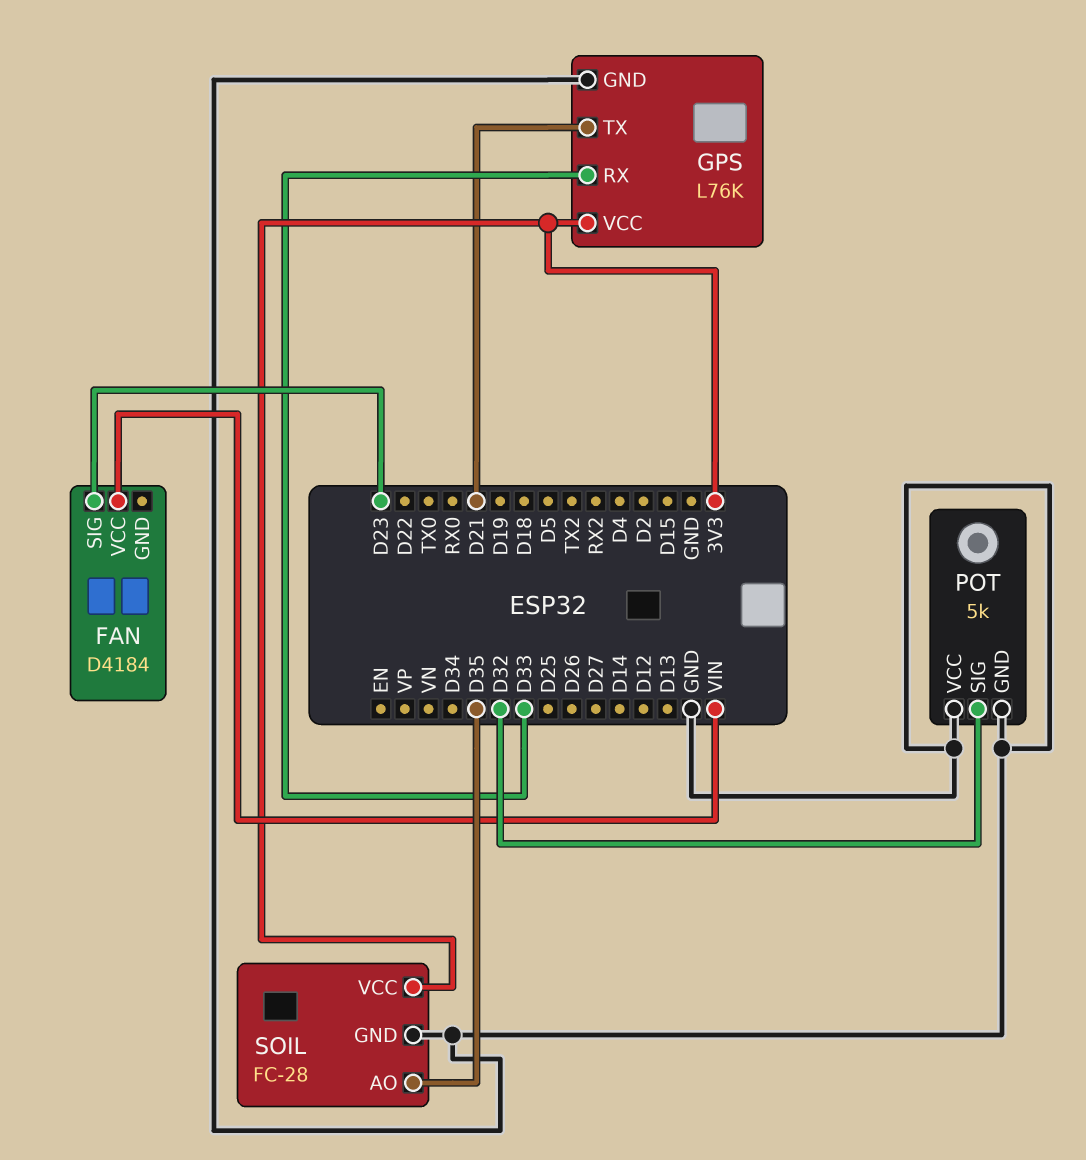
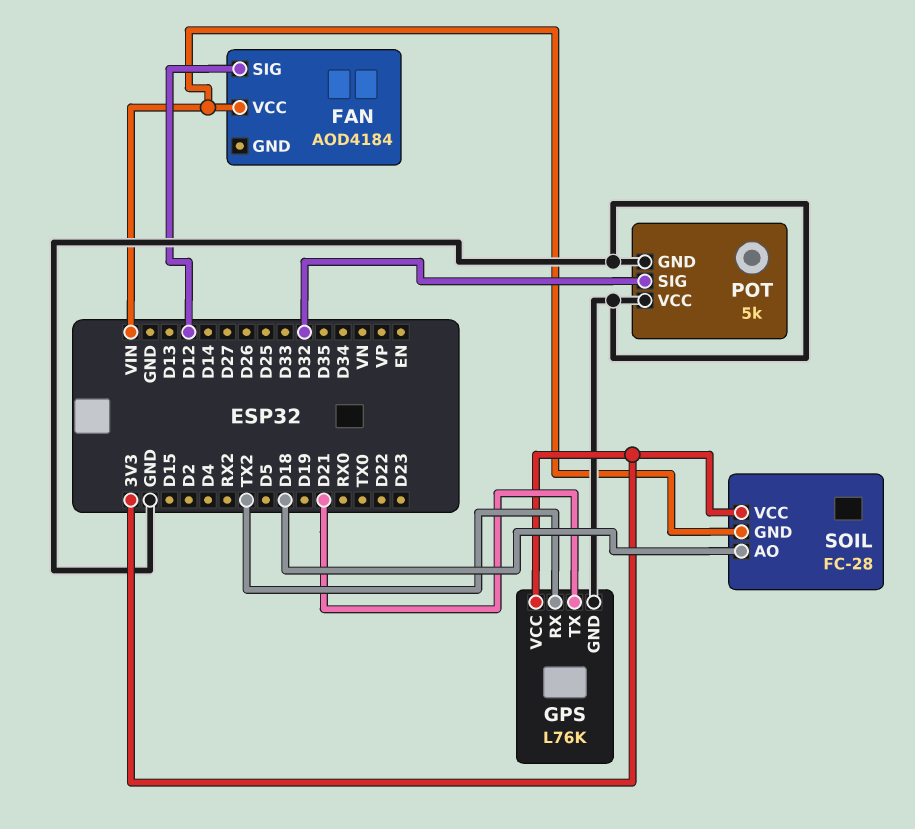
FAN: D4184 -> AOD4184
FAN pin SIG: D23 -> D12
GPS pin RX: D33 -> TX2
SOIL pin AO: D35 -> D18
SOIL pin GND: GND -> VIN

